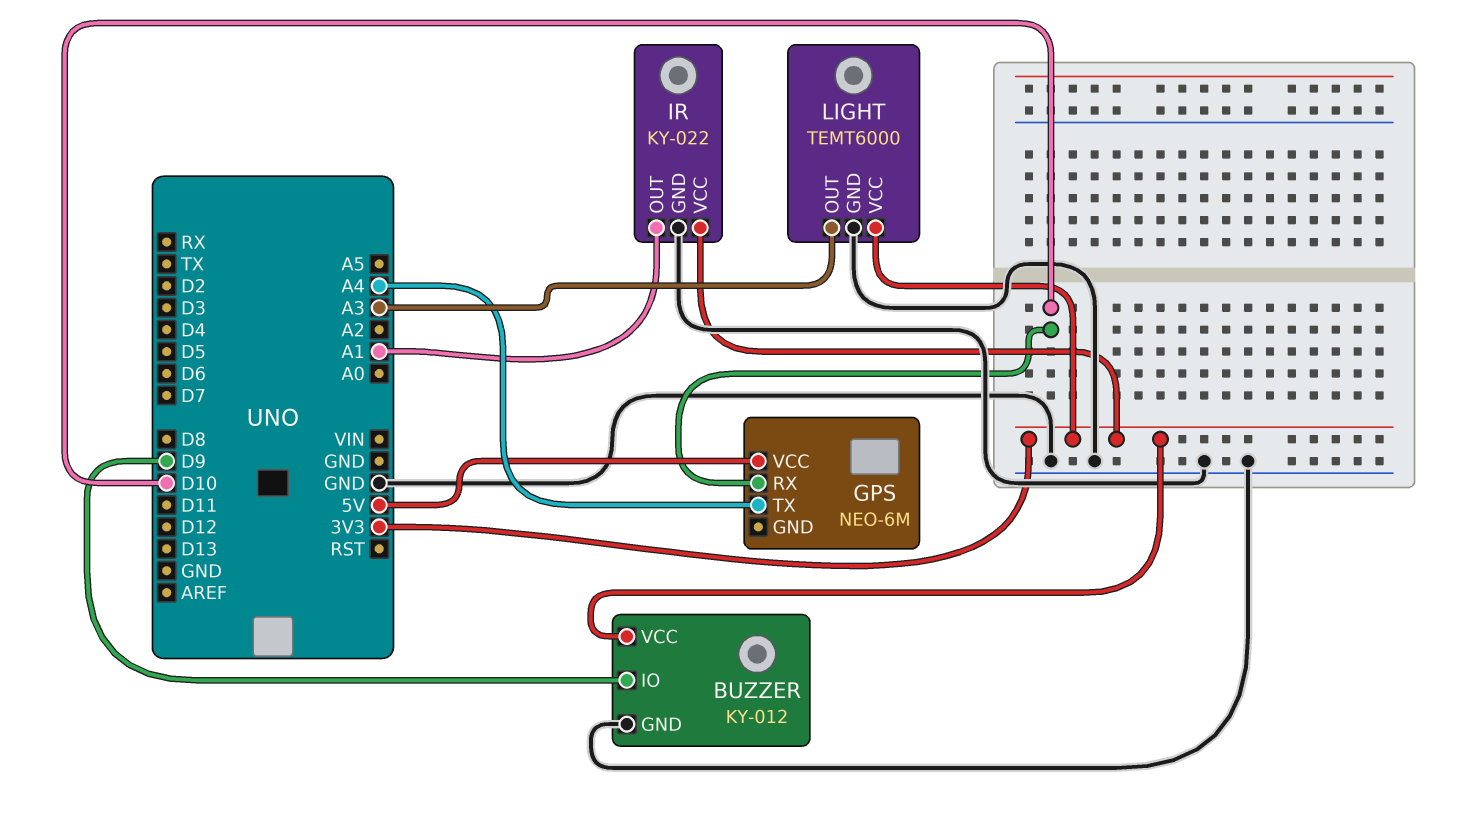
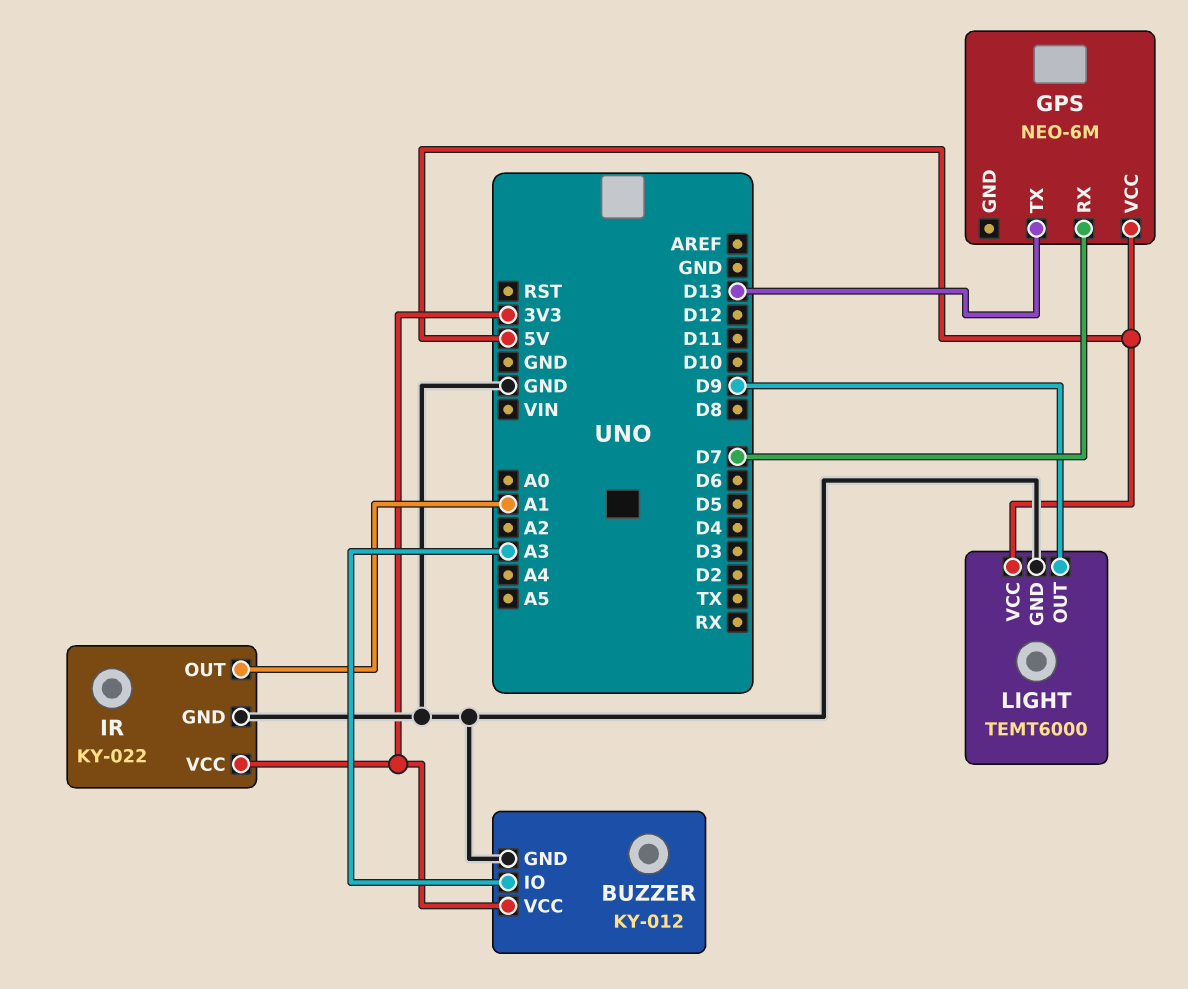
BUZZER pin IO: D9 -> A3
GPS pin RX: D10 -> D7
GPS pin TX: A4 -> D13
LIGHT pin OUT: A3 -> D9
LIGHT pin VCC: 3V3 -> 5V

